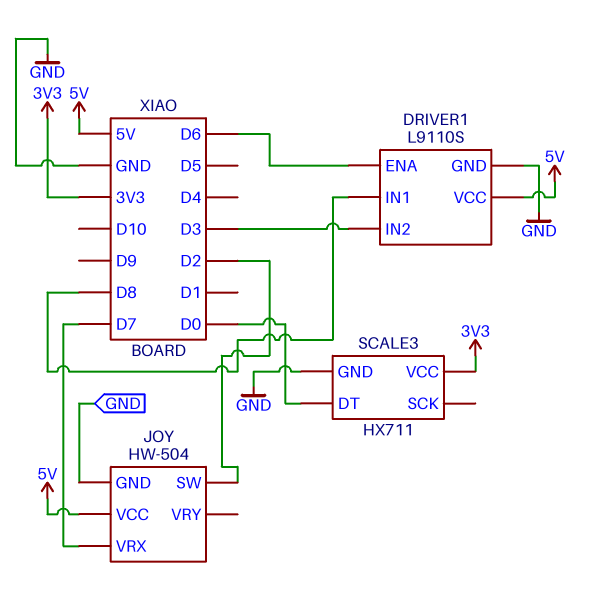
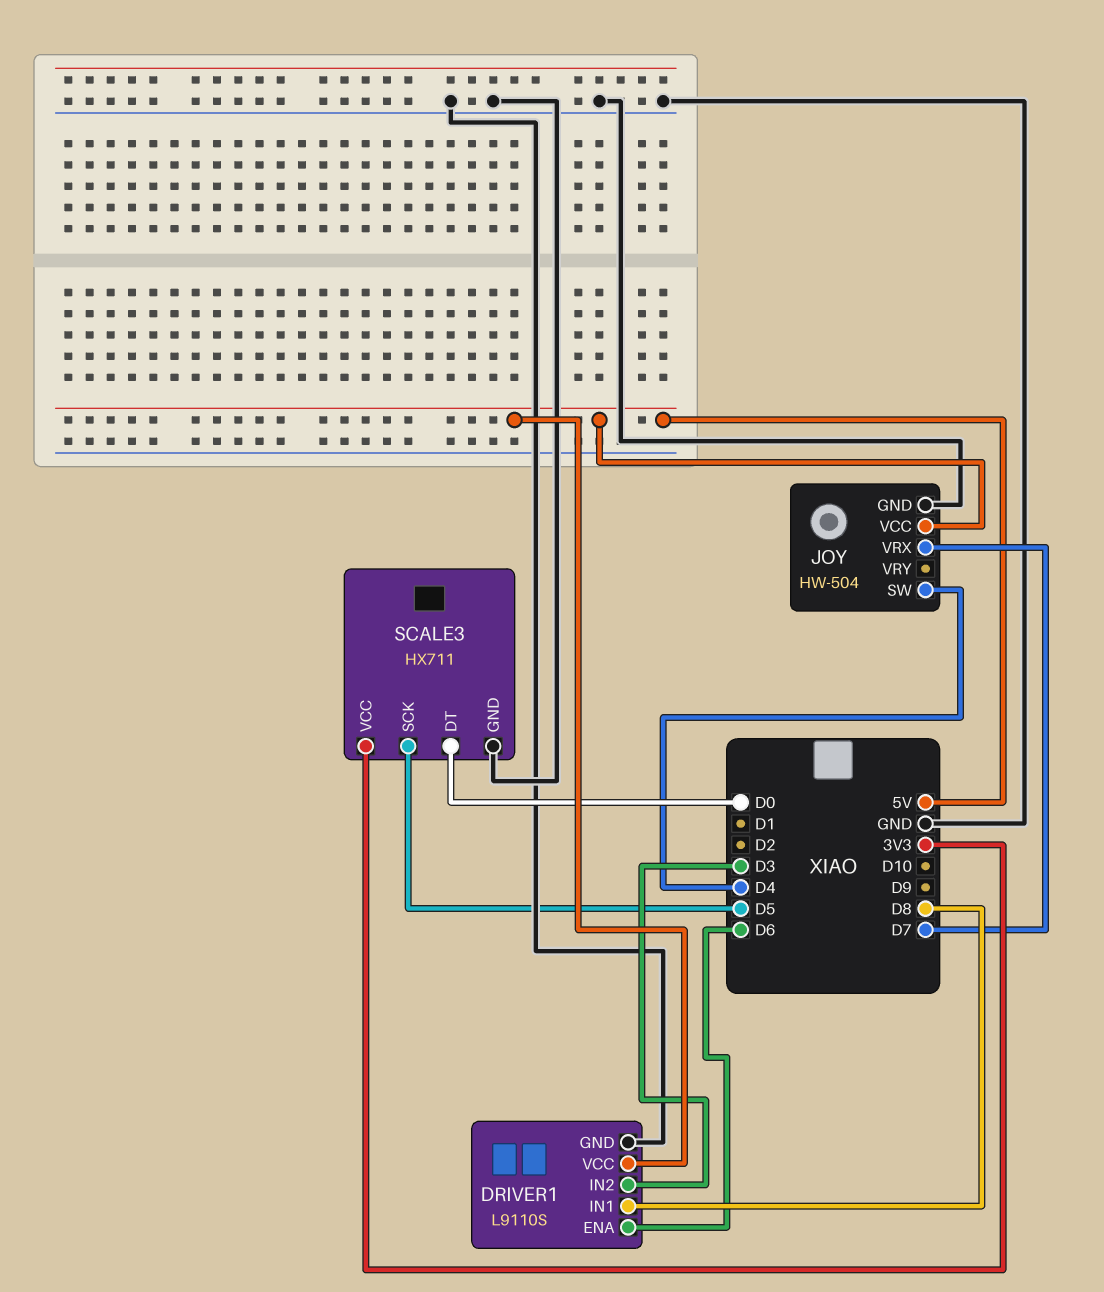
JOY pin SW: D2 -> D4
SCALE3 pin SCK: none -> D5

